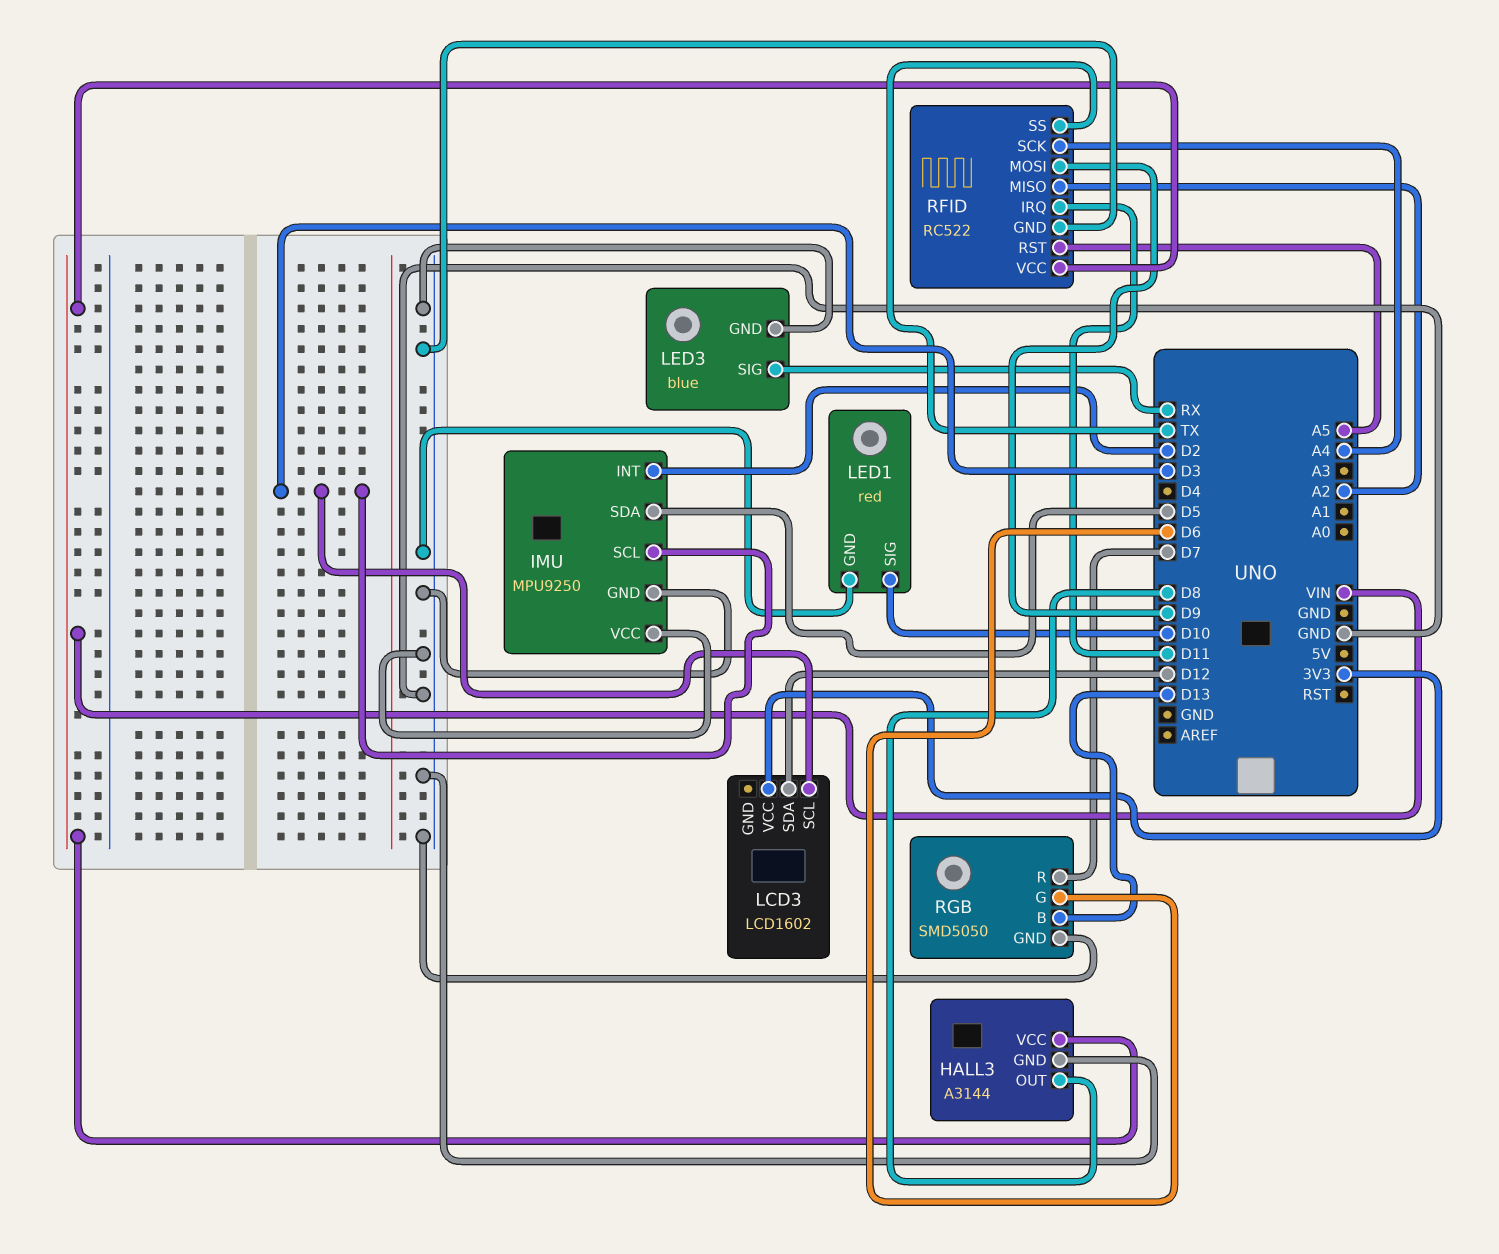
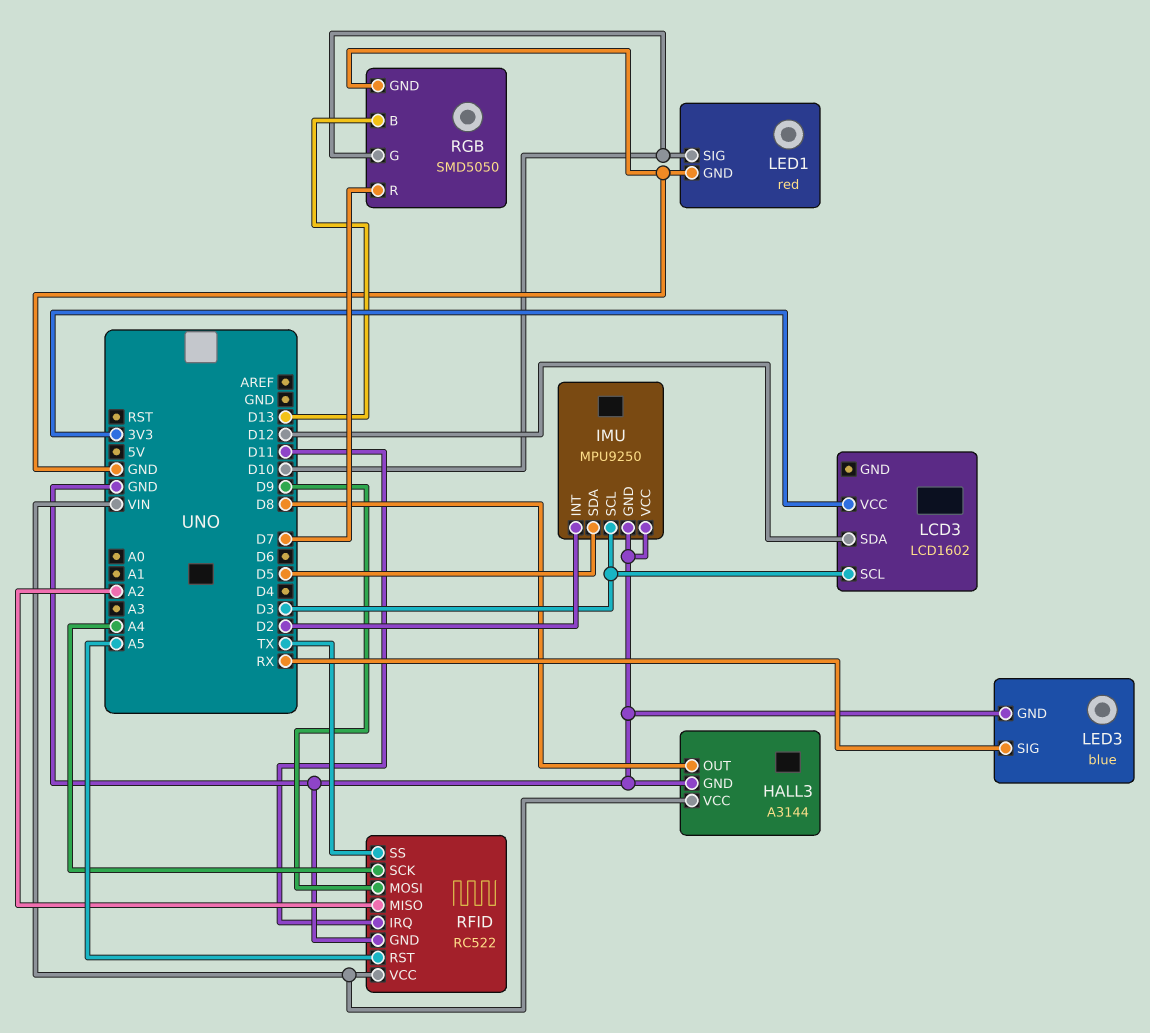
RGB pin G: D6 -> D10

